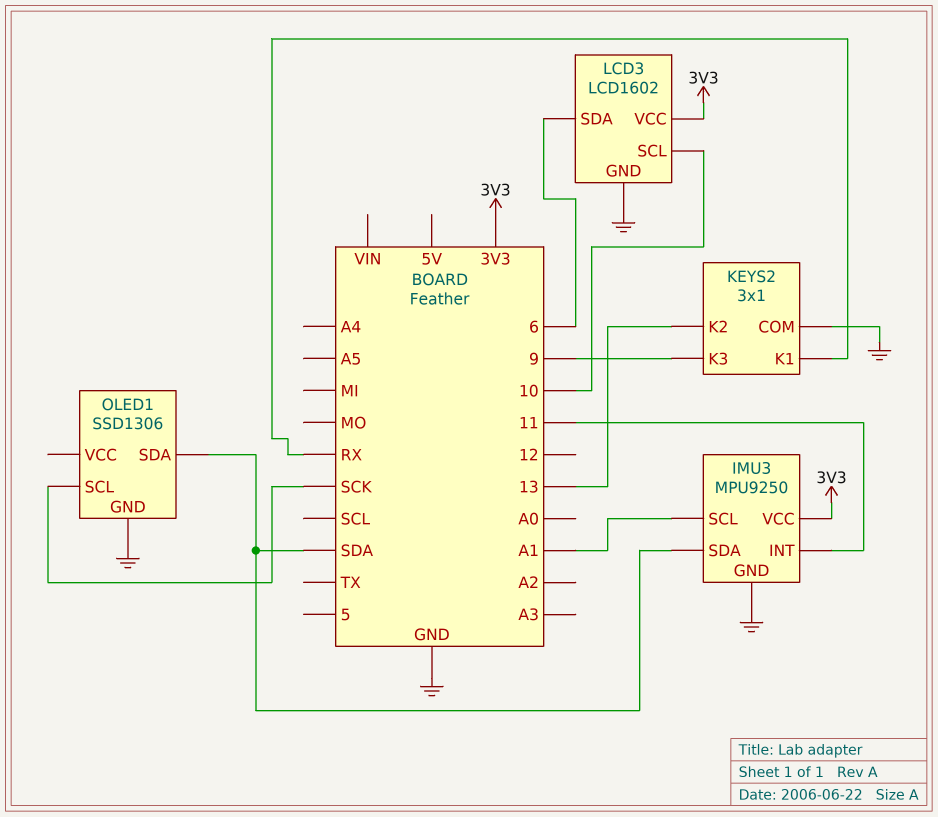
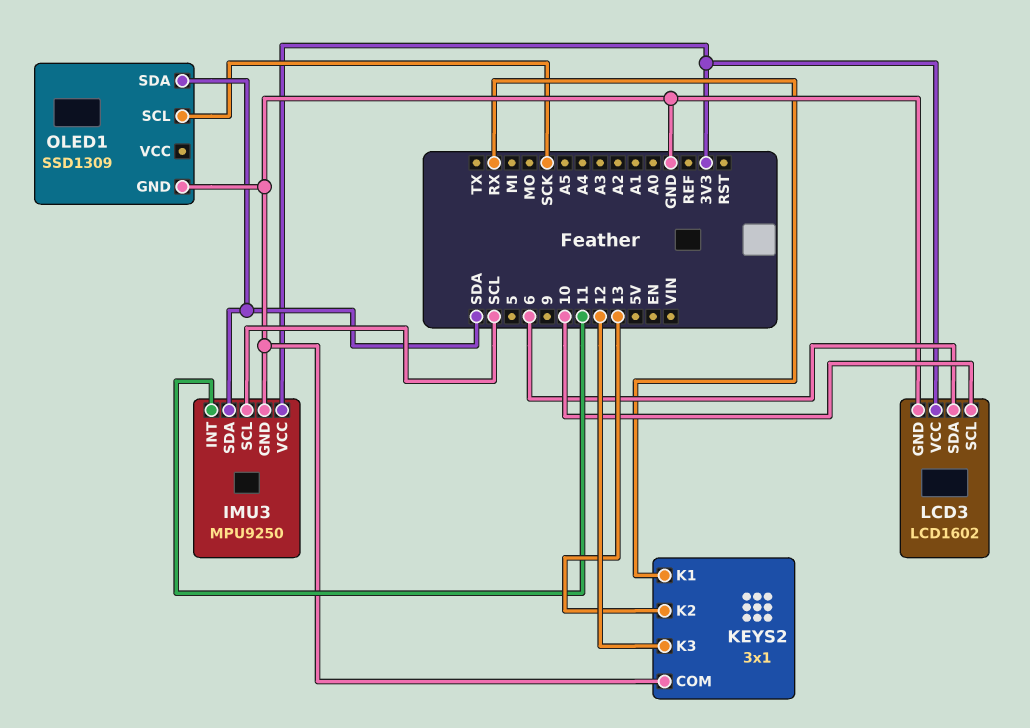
IMU3 pin SCL: A1 -> SCL
KEYS2 pin K3: 9 -> 12
OLED1: SSD1306 -> SSD1309

